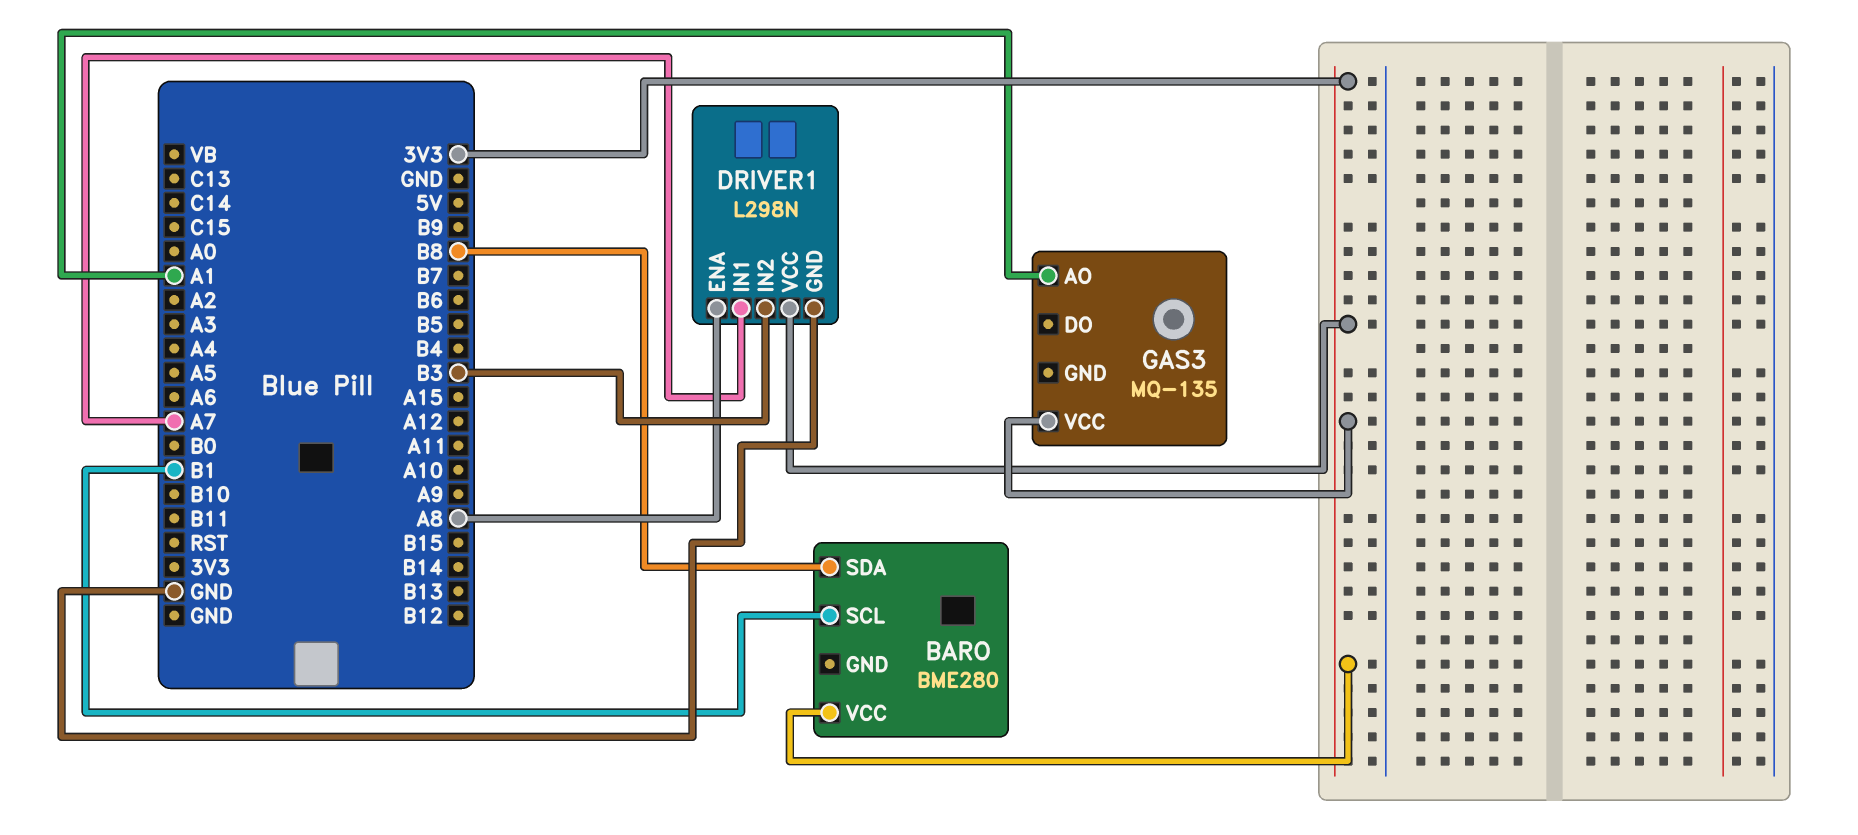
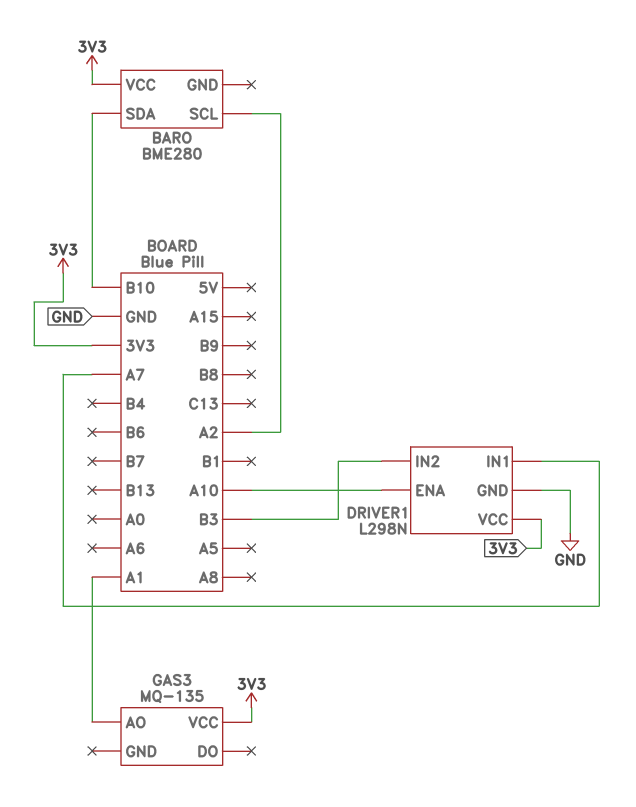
BARO pin SCL: B1 -> A2
BARO pin SDA: B8 -> B10
DRIVER1 pin ENA: A8 -> A10

